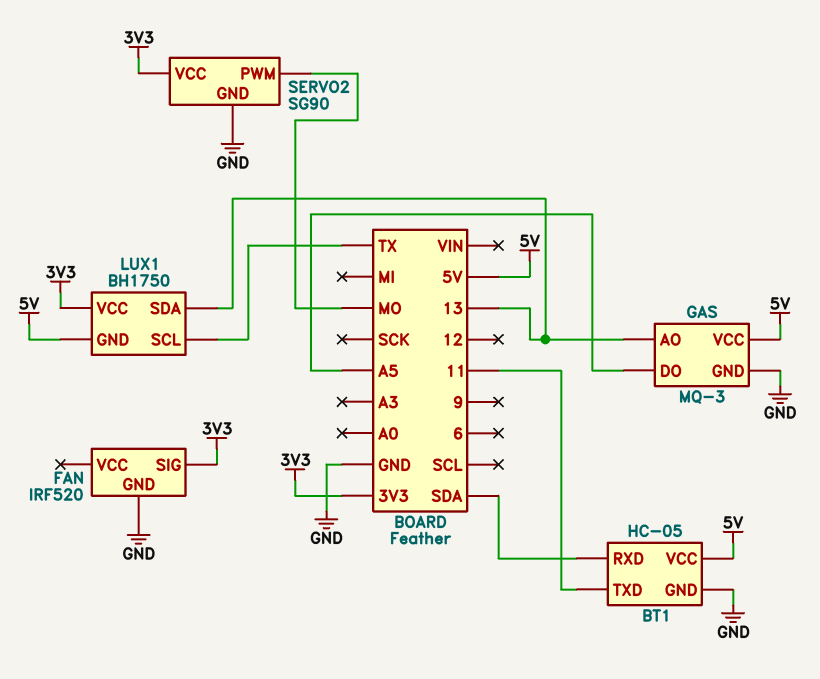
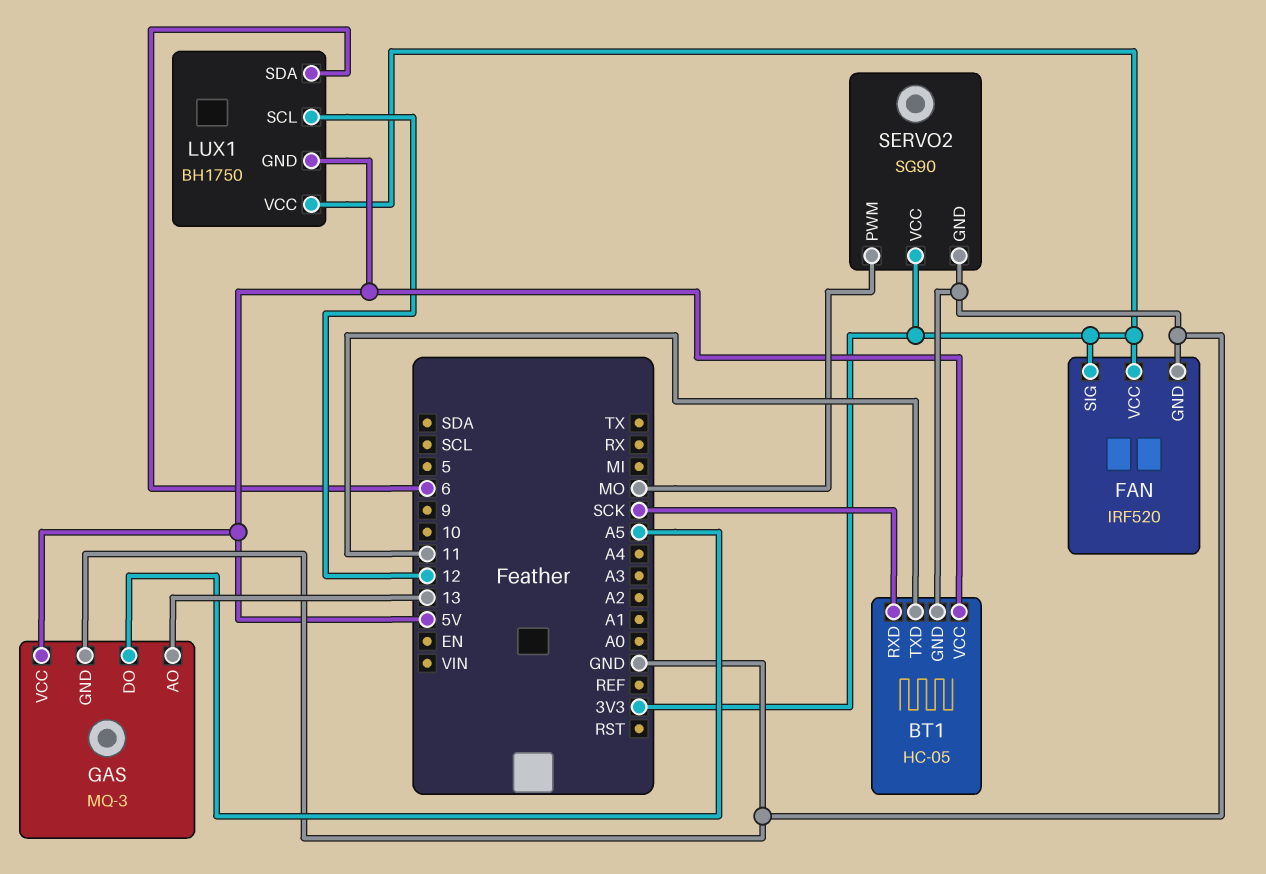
BT1 pin RXD: SDA -> SCK
FAN pin VCC: none -> 3V3
LUX1 pin SCL: TX -> 12
LUX1 pin SDA: 13 -> 6

